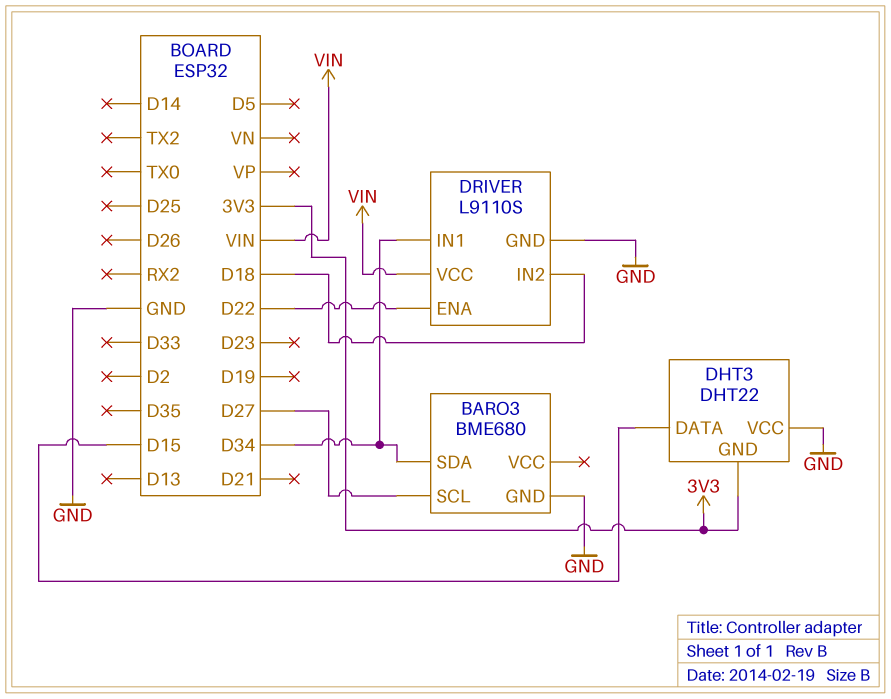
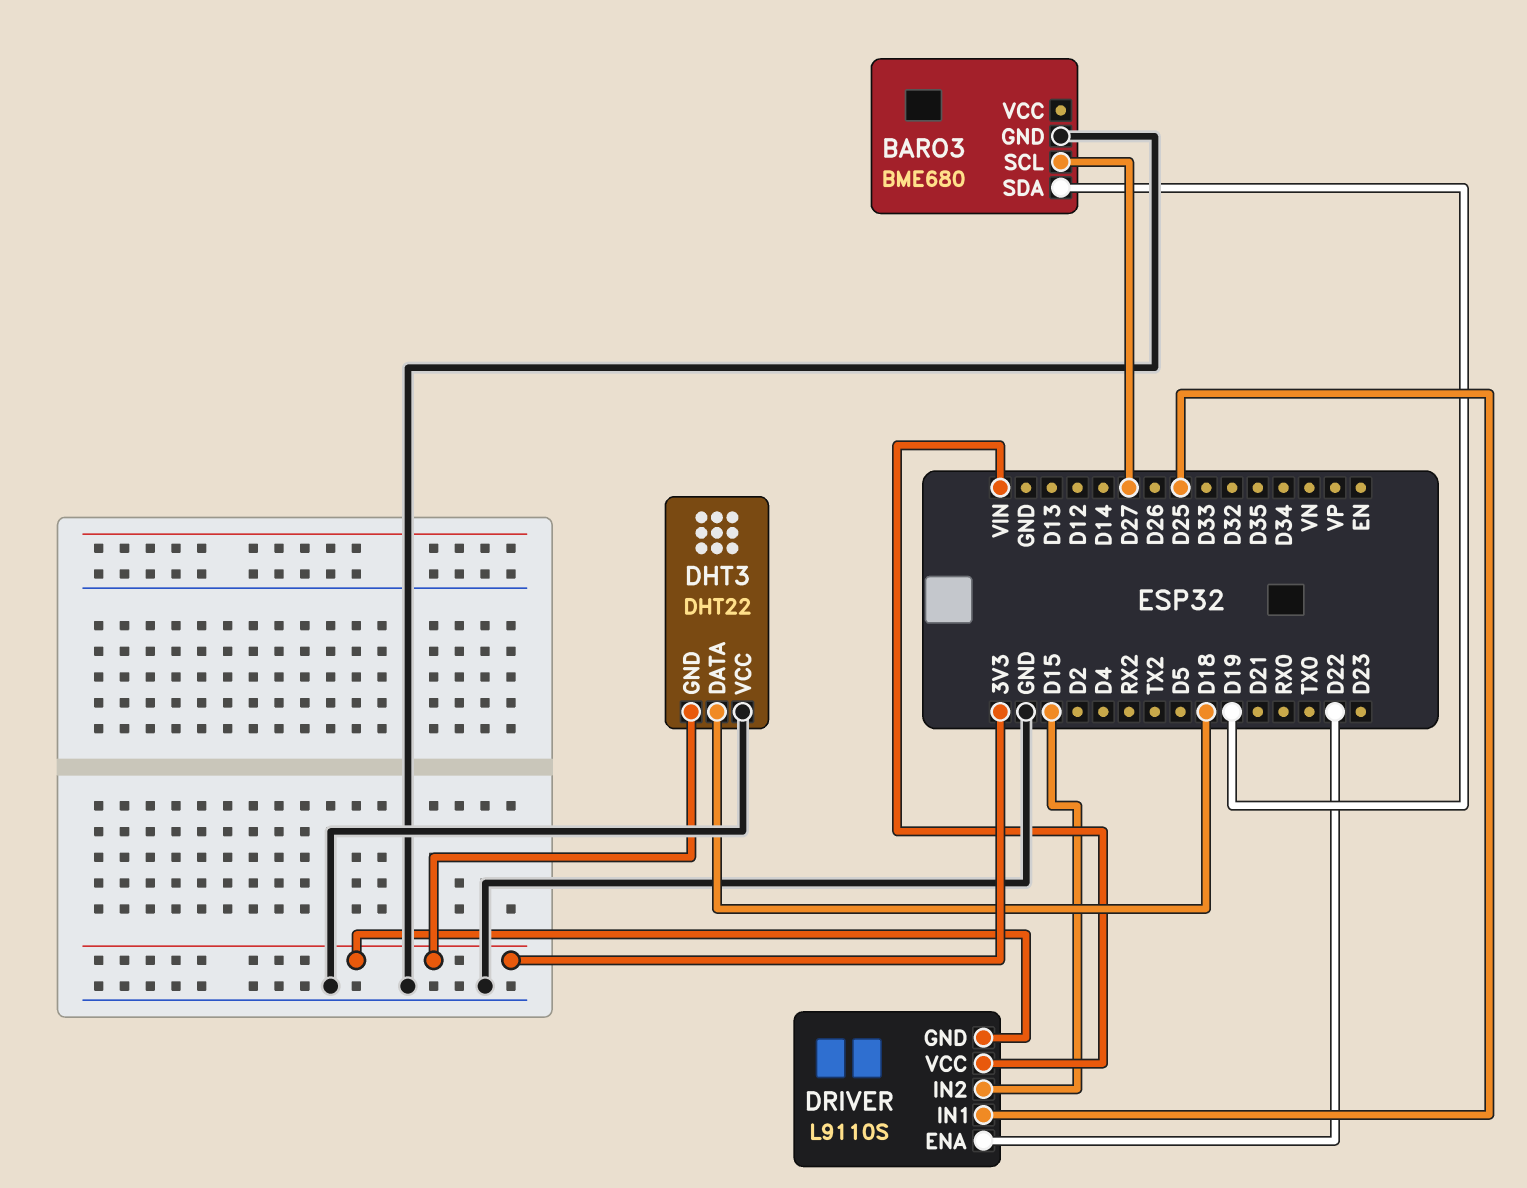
BARO3 pin SDA: D34 -> D19
DHT3 pin DATA: D15 -> D18
DRIVER pin GND: GND -> 3V3
DRIVER pin IN1: D34 -> D25
DRIVER pin IN2: D18 -> D15

